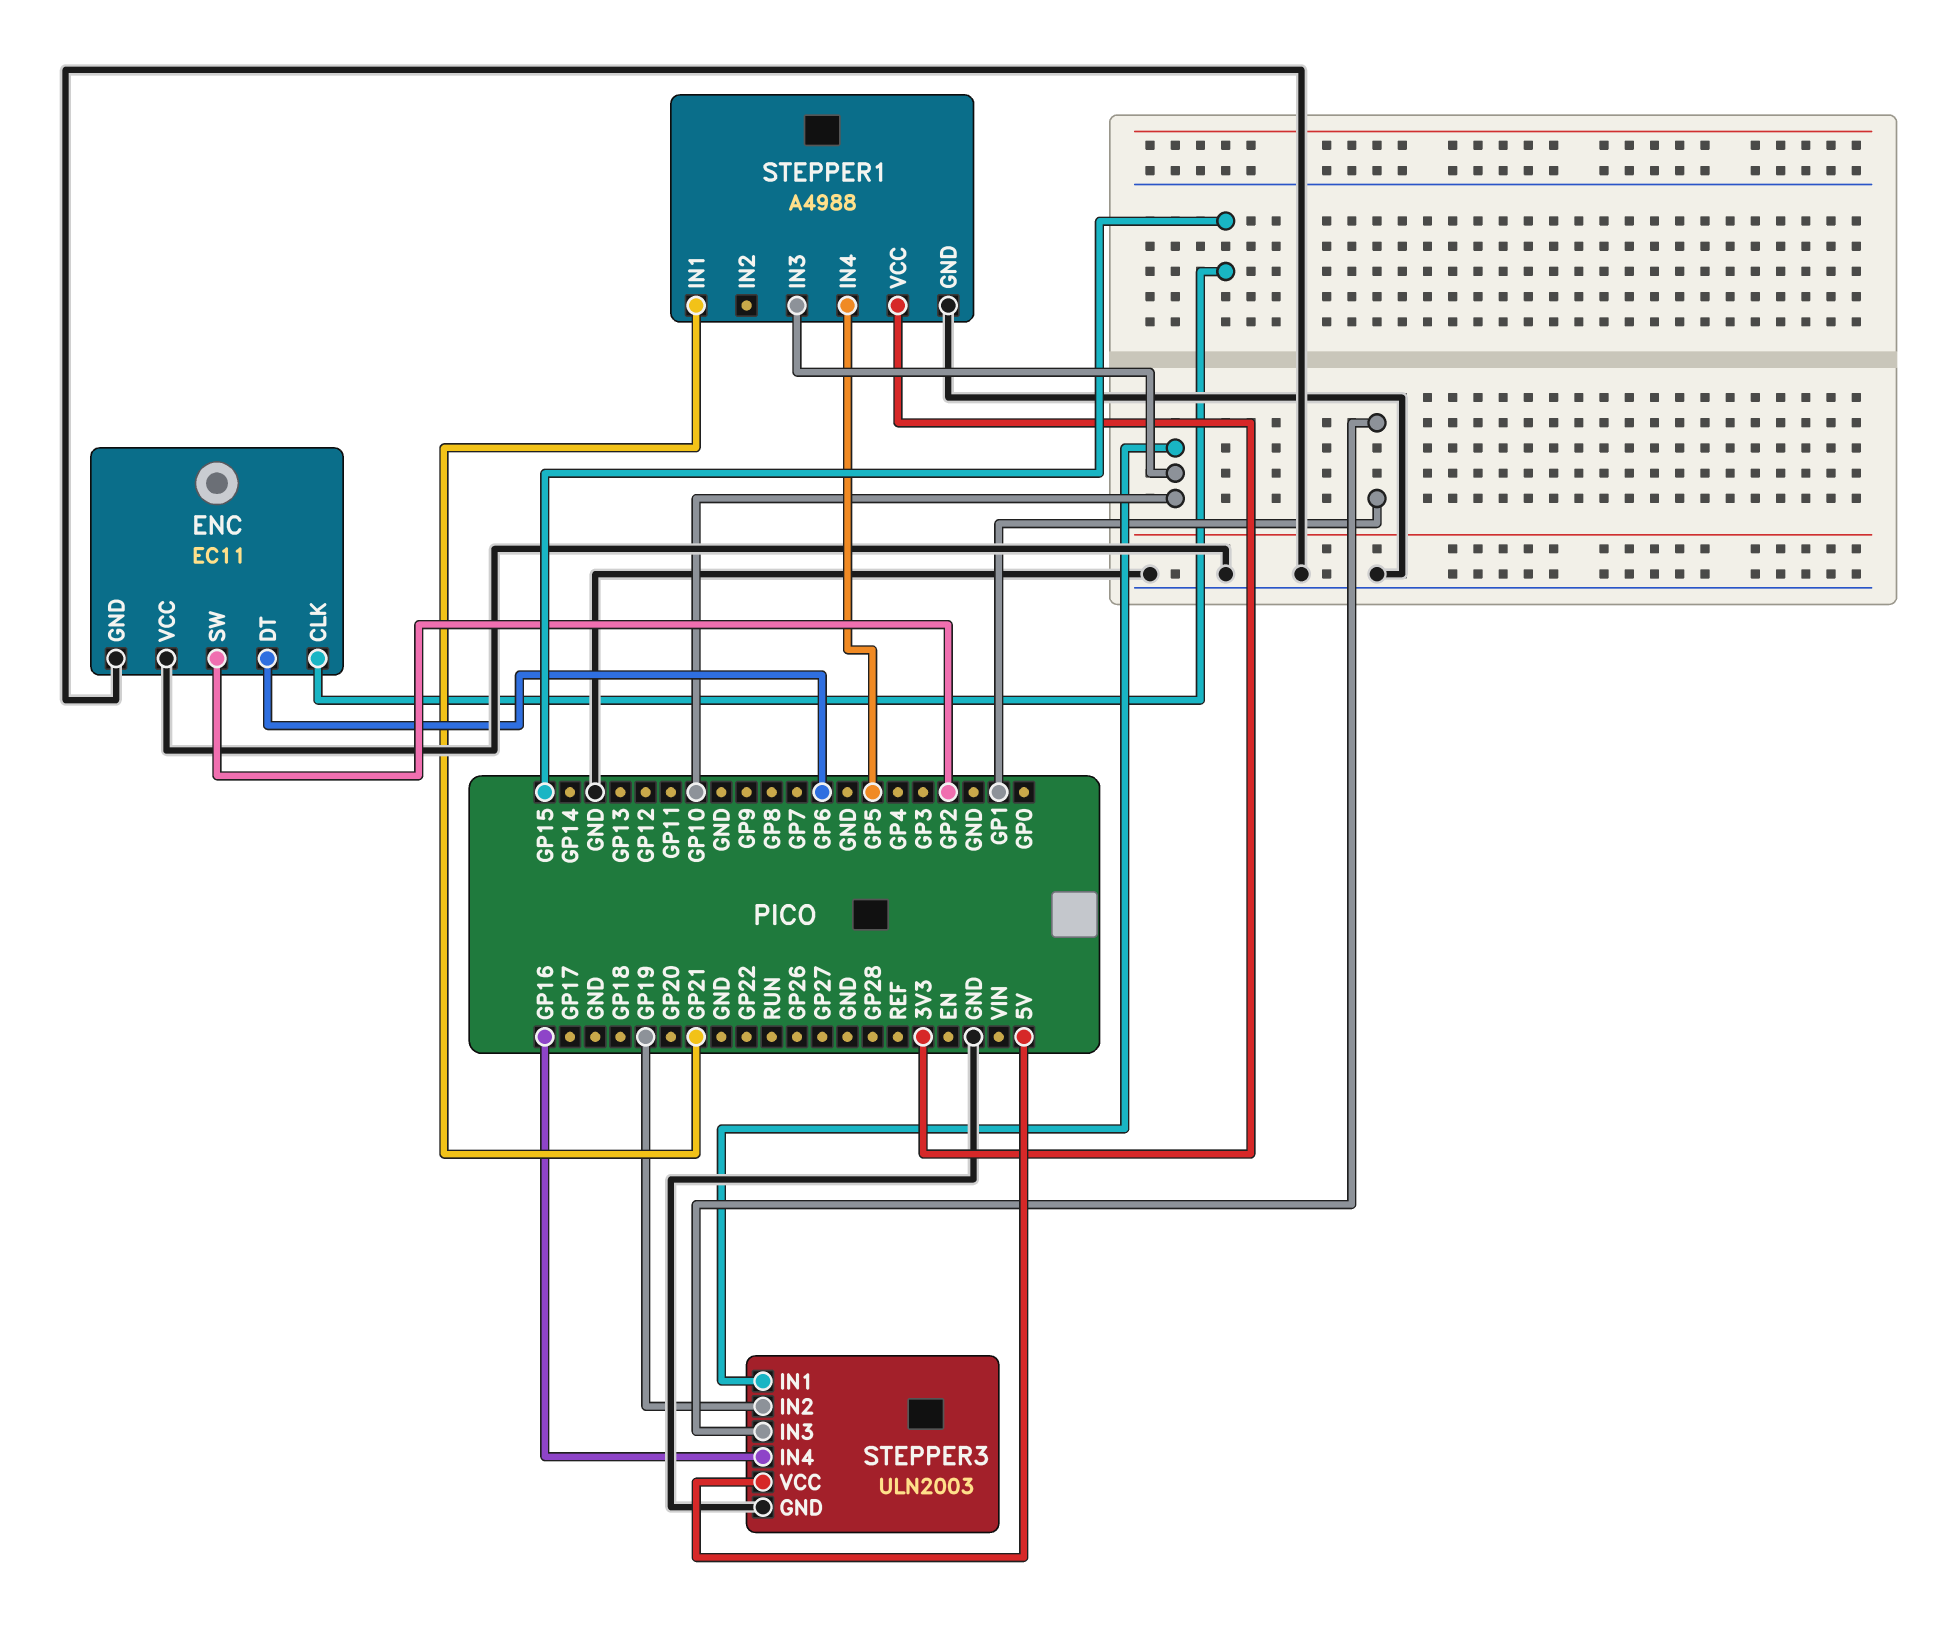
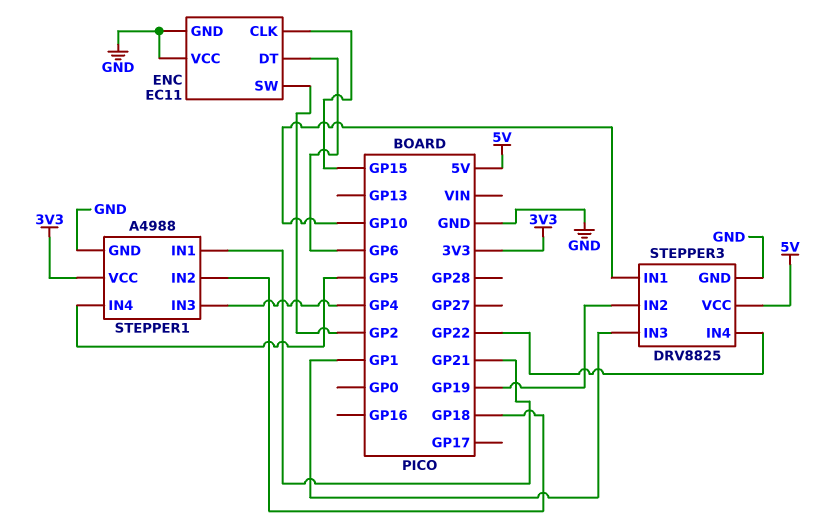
STEPPER1 pin IN2: none -> GP18
STEPPER1 pin IN3: GP10 -> GP4
STEPPER3: ULN2003 -> DRV8825
STEPPER3 pin IN4: GP16 -> GP22

